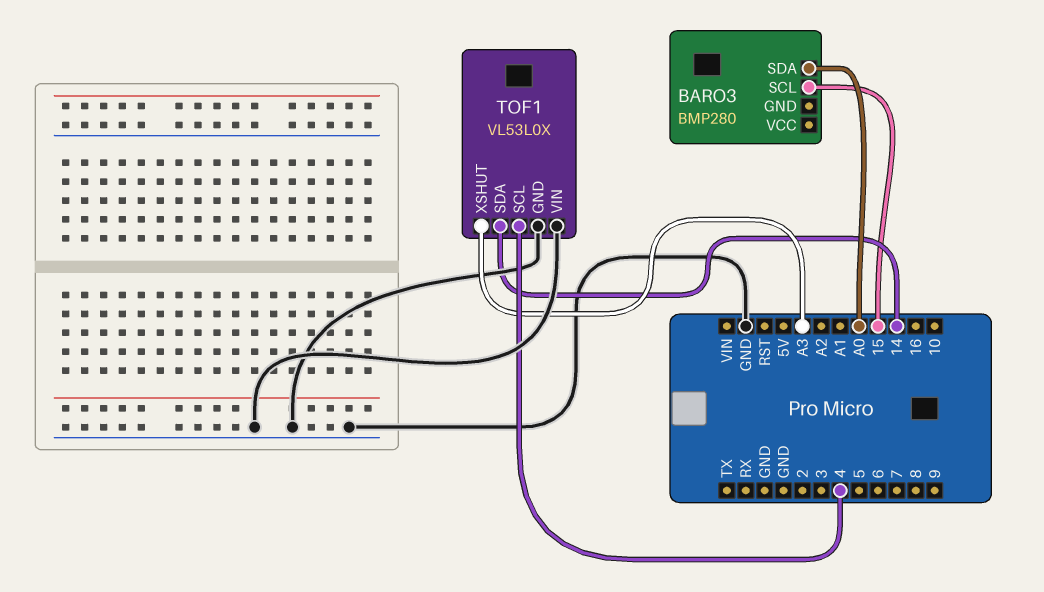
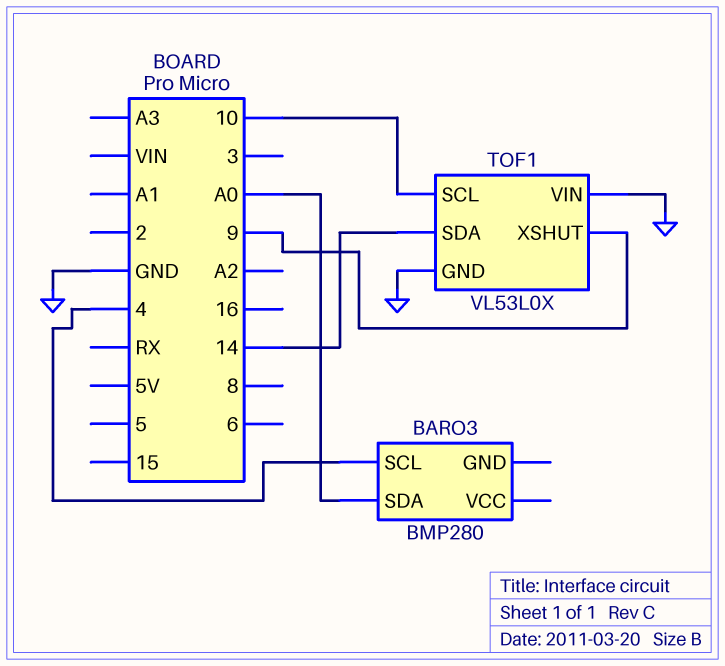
BARO3 pin SCL: 15 -> 4
TOF1 pin SCL: 4 -> 10
TOF1 pin XSHUT: A3 -> 9

